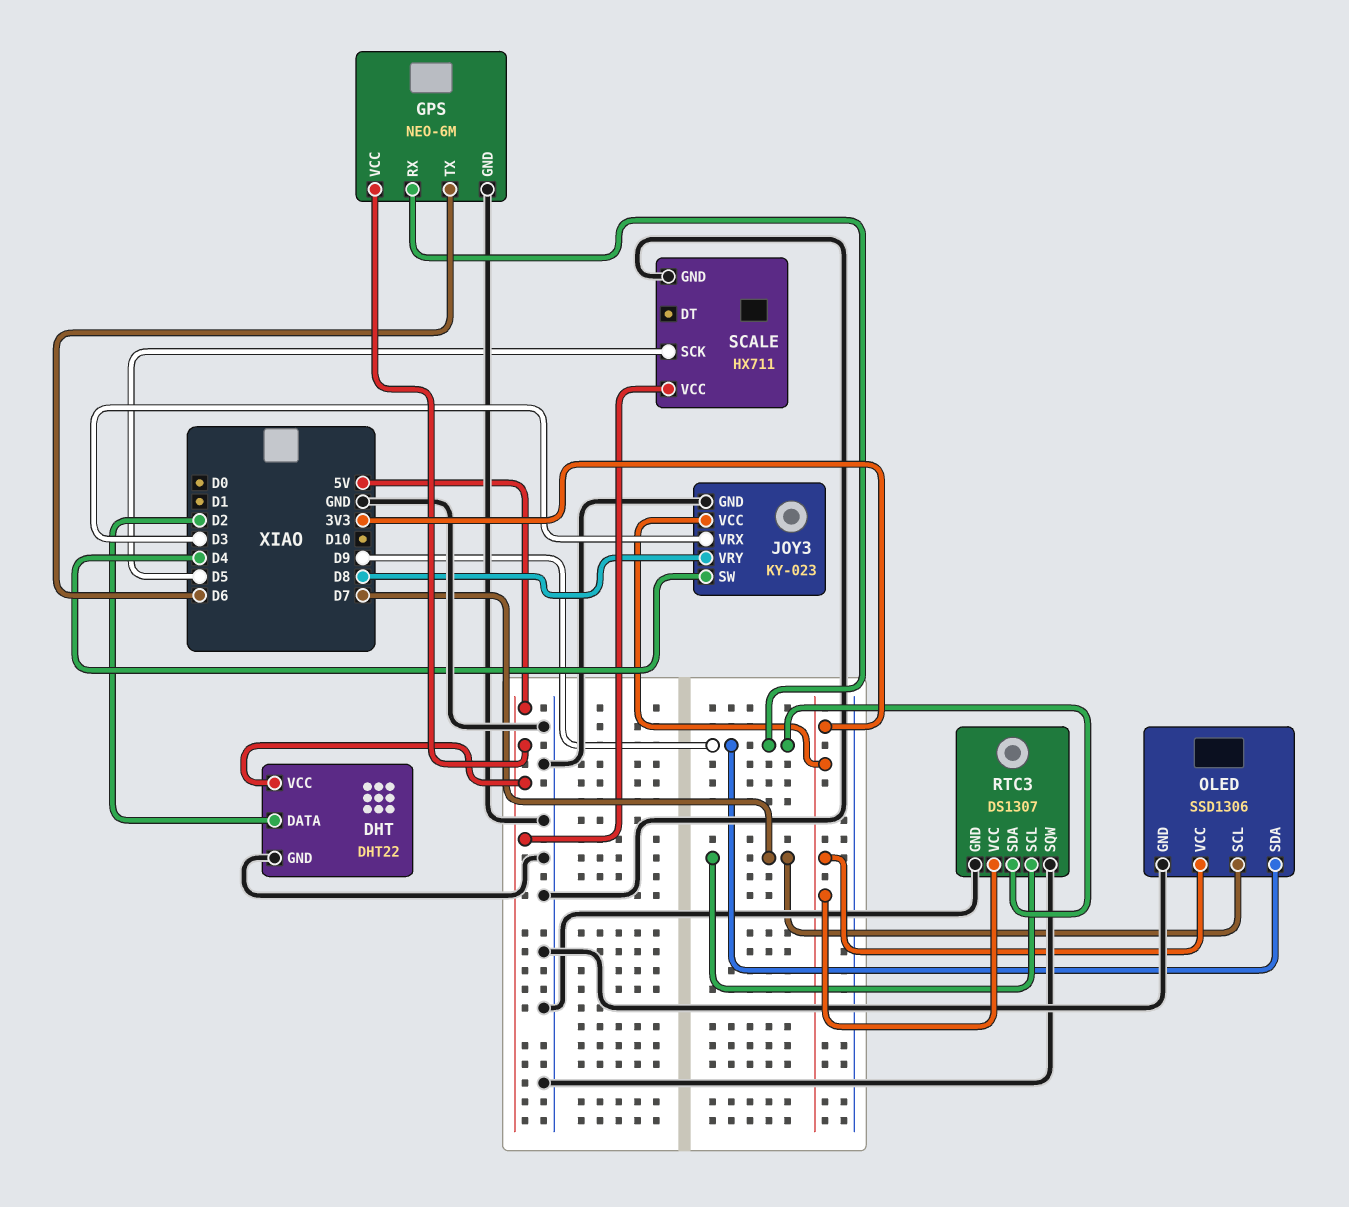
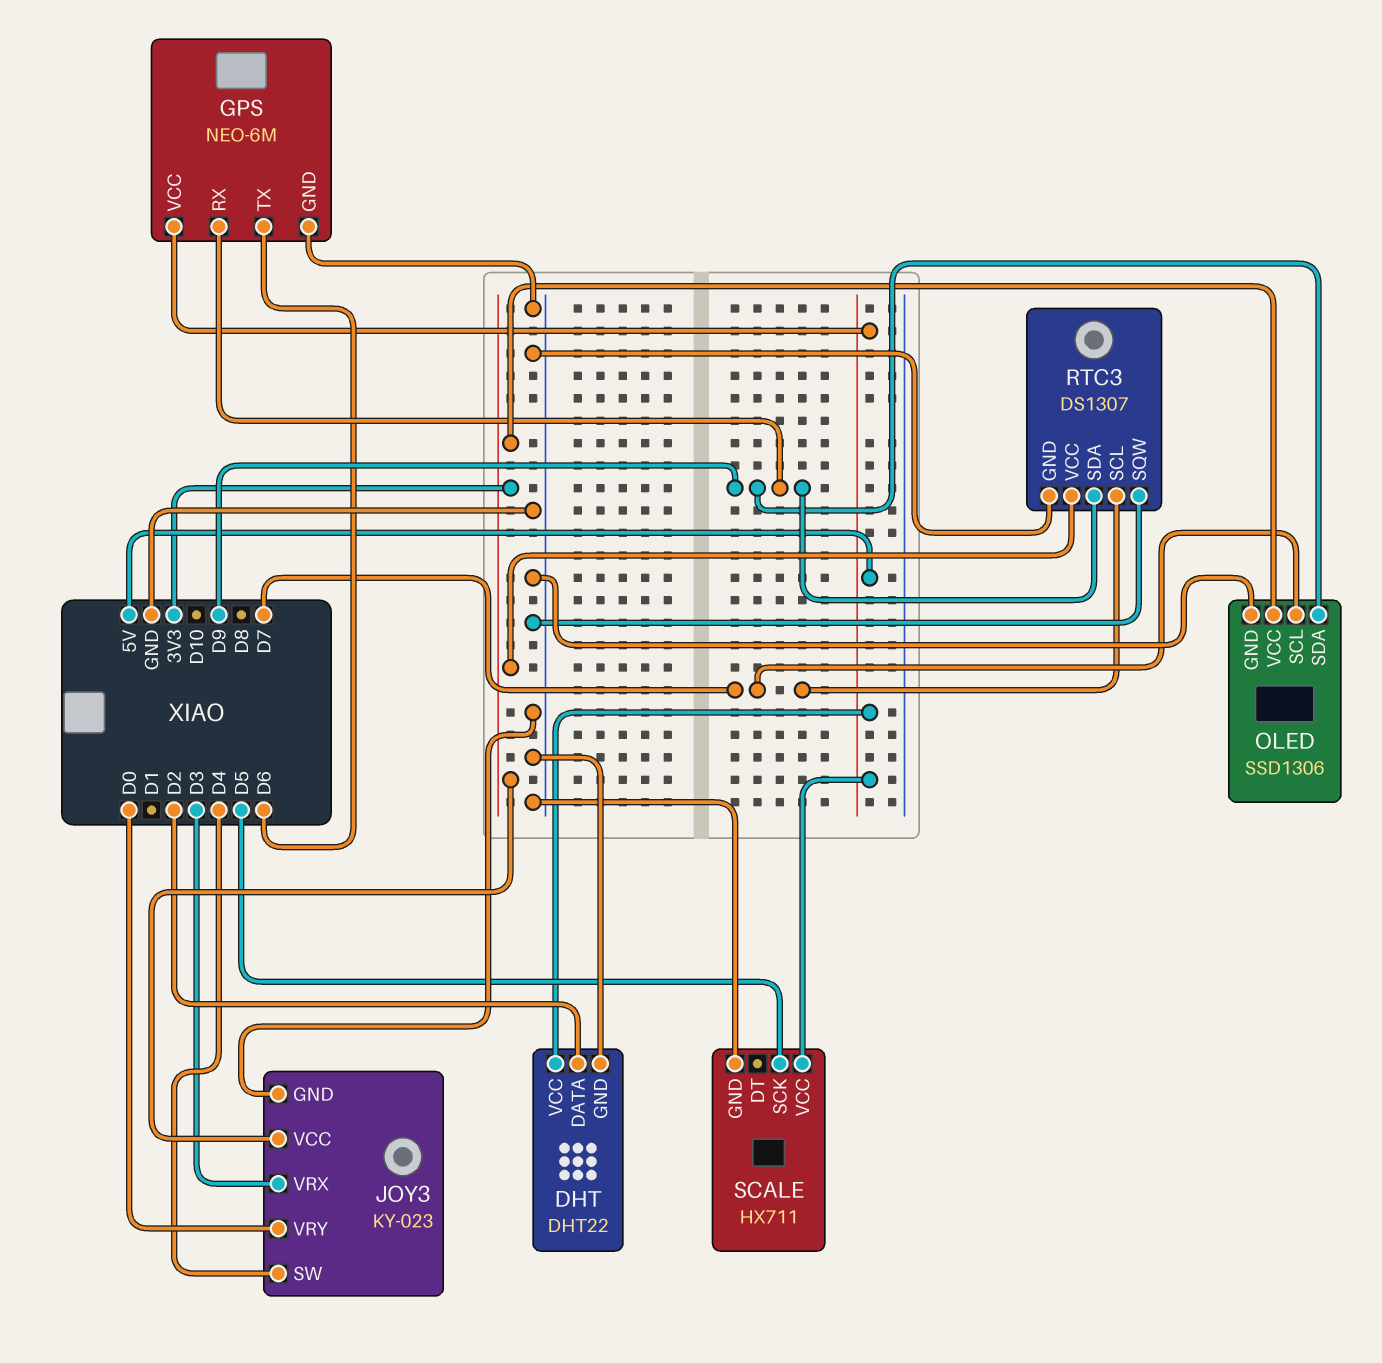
JOY3 pin VRY: D8 -> D0

